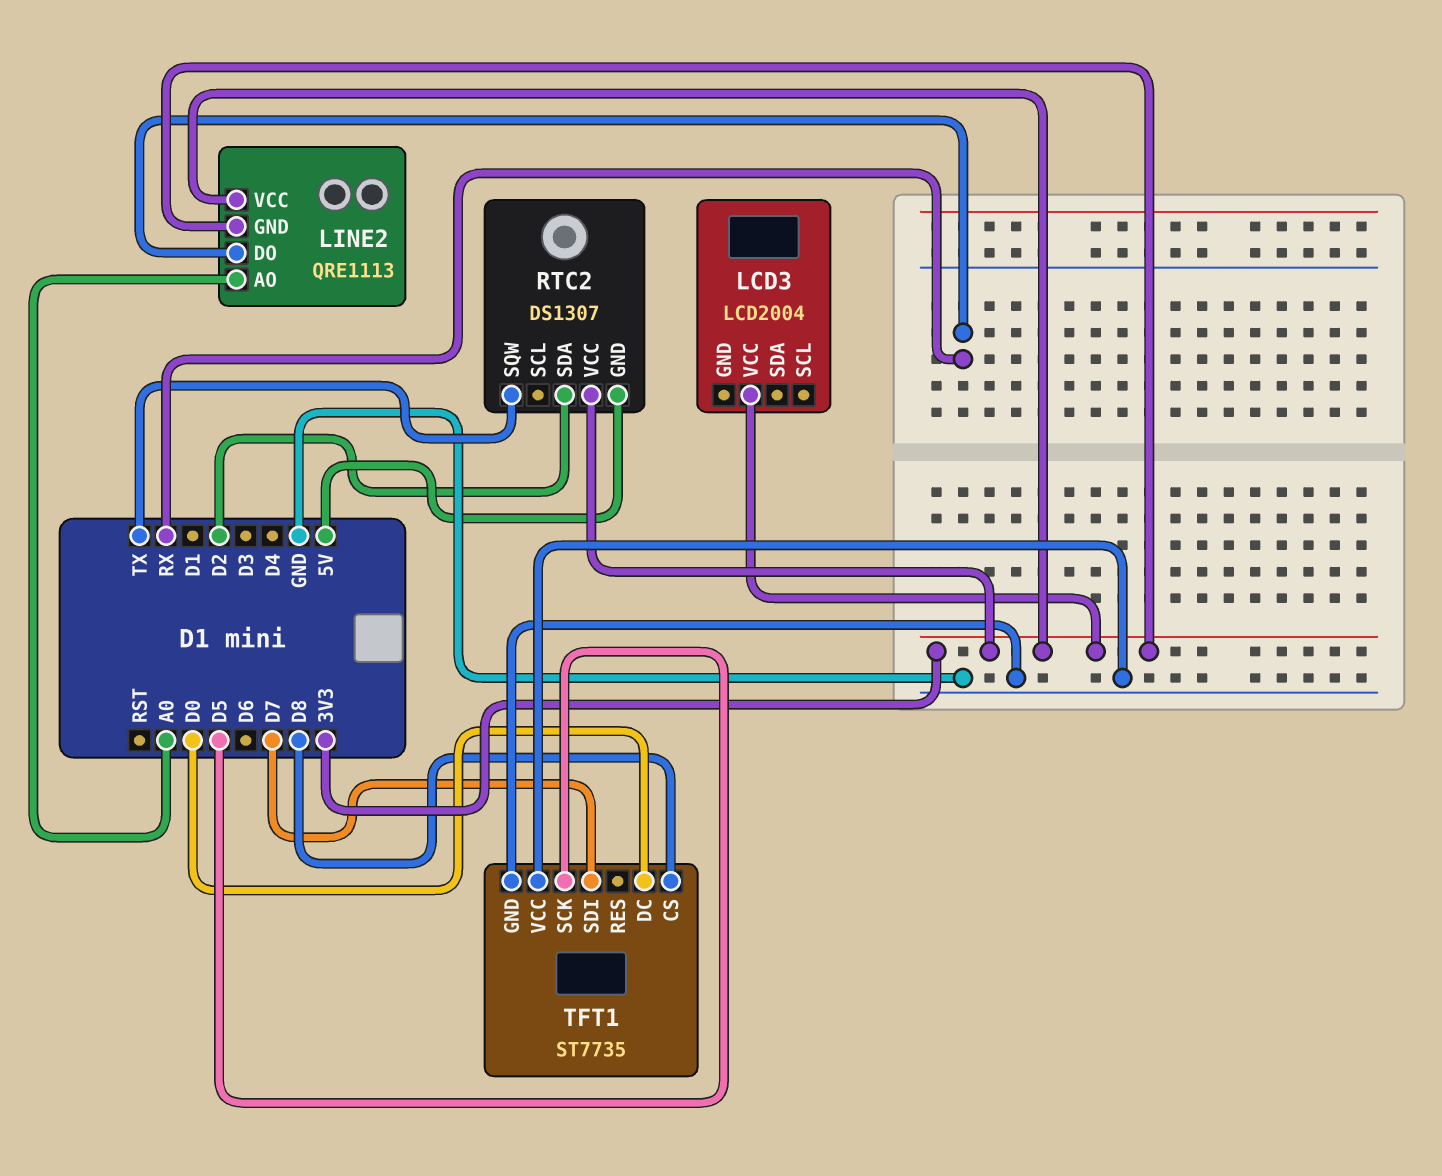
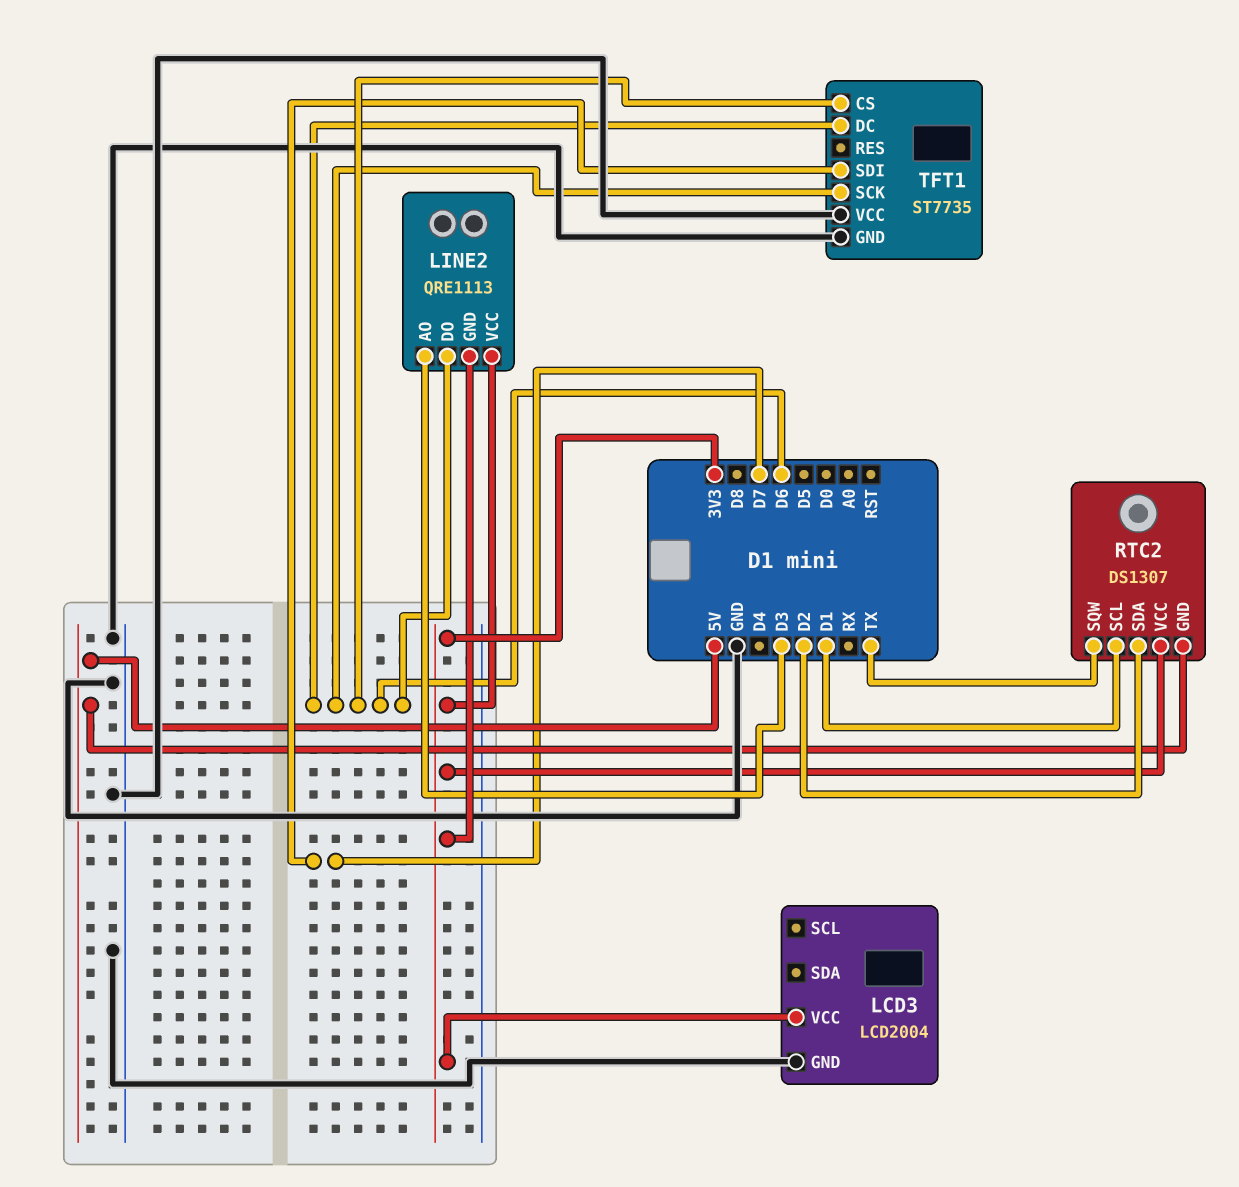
LCD3 pin GND: none -> GND
LINE2 pin AO: A0 -> D3
LINE2 pin DO: RX -> D6
RTC2 pin SCL: none -> D1
TFT1 pin CS: D8 -> D6
TFT1 pin DC: D0 -> D6
TFT1 pin SCK: D5 -> D6

